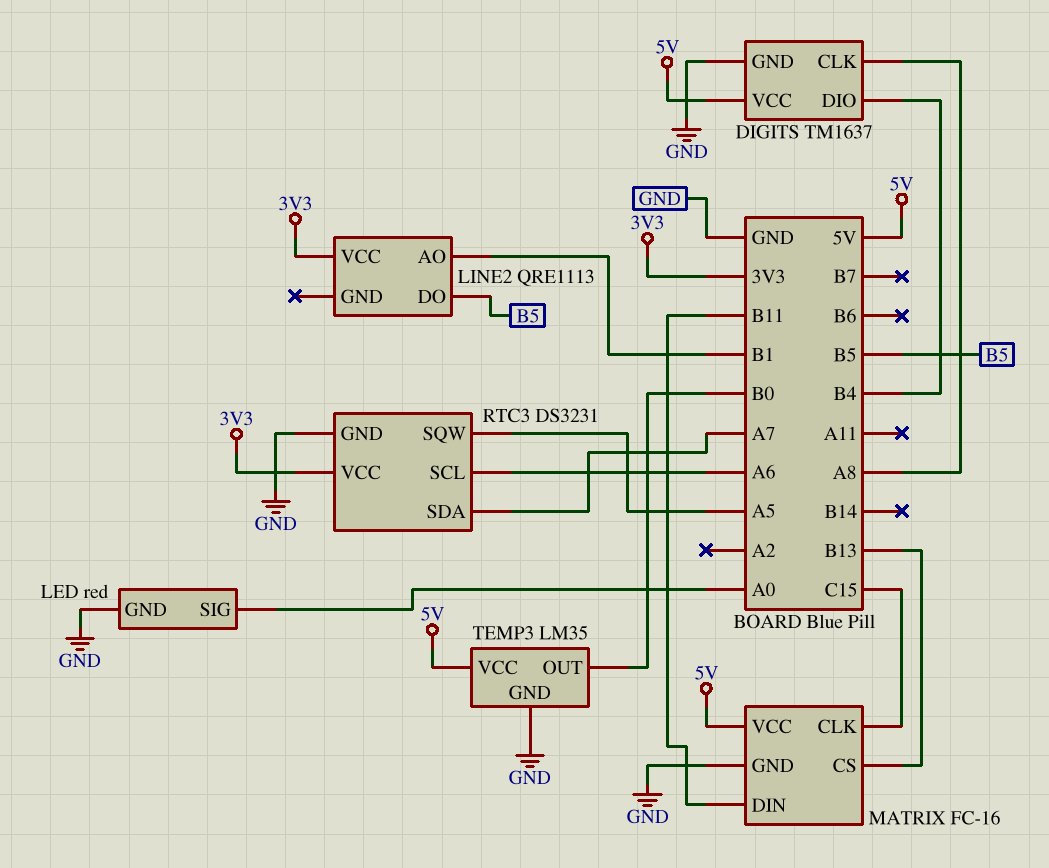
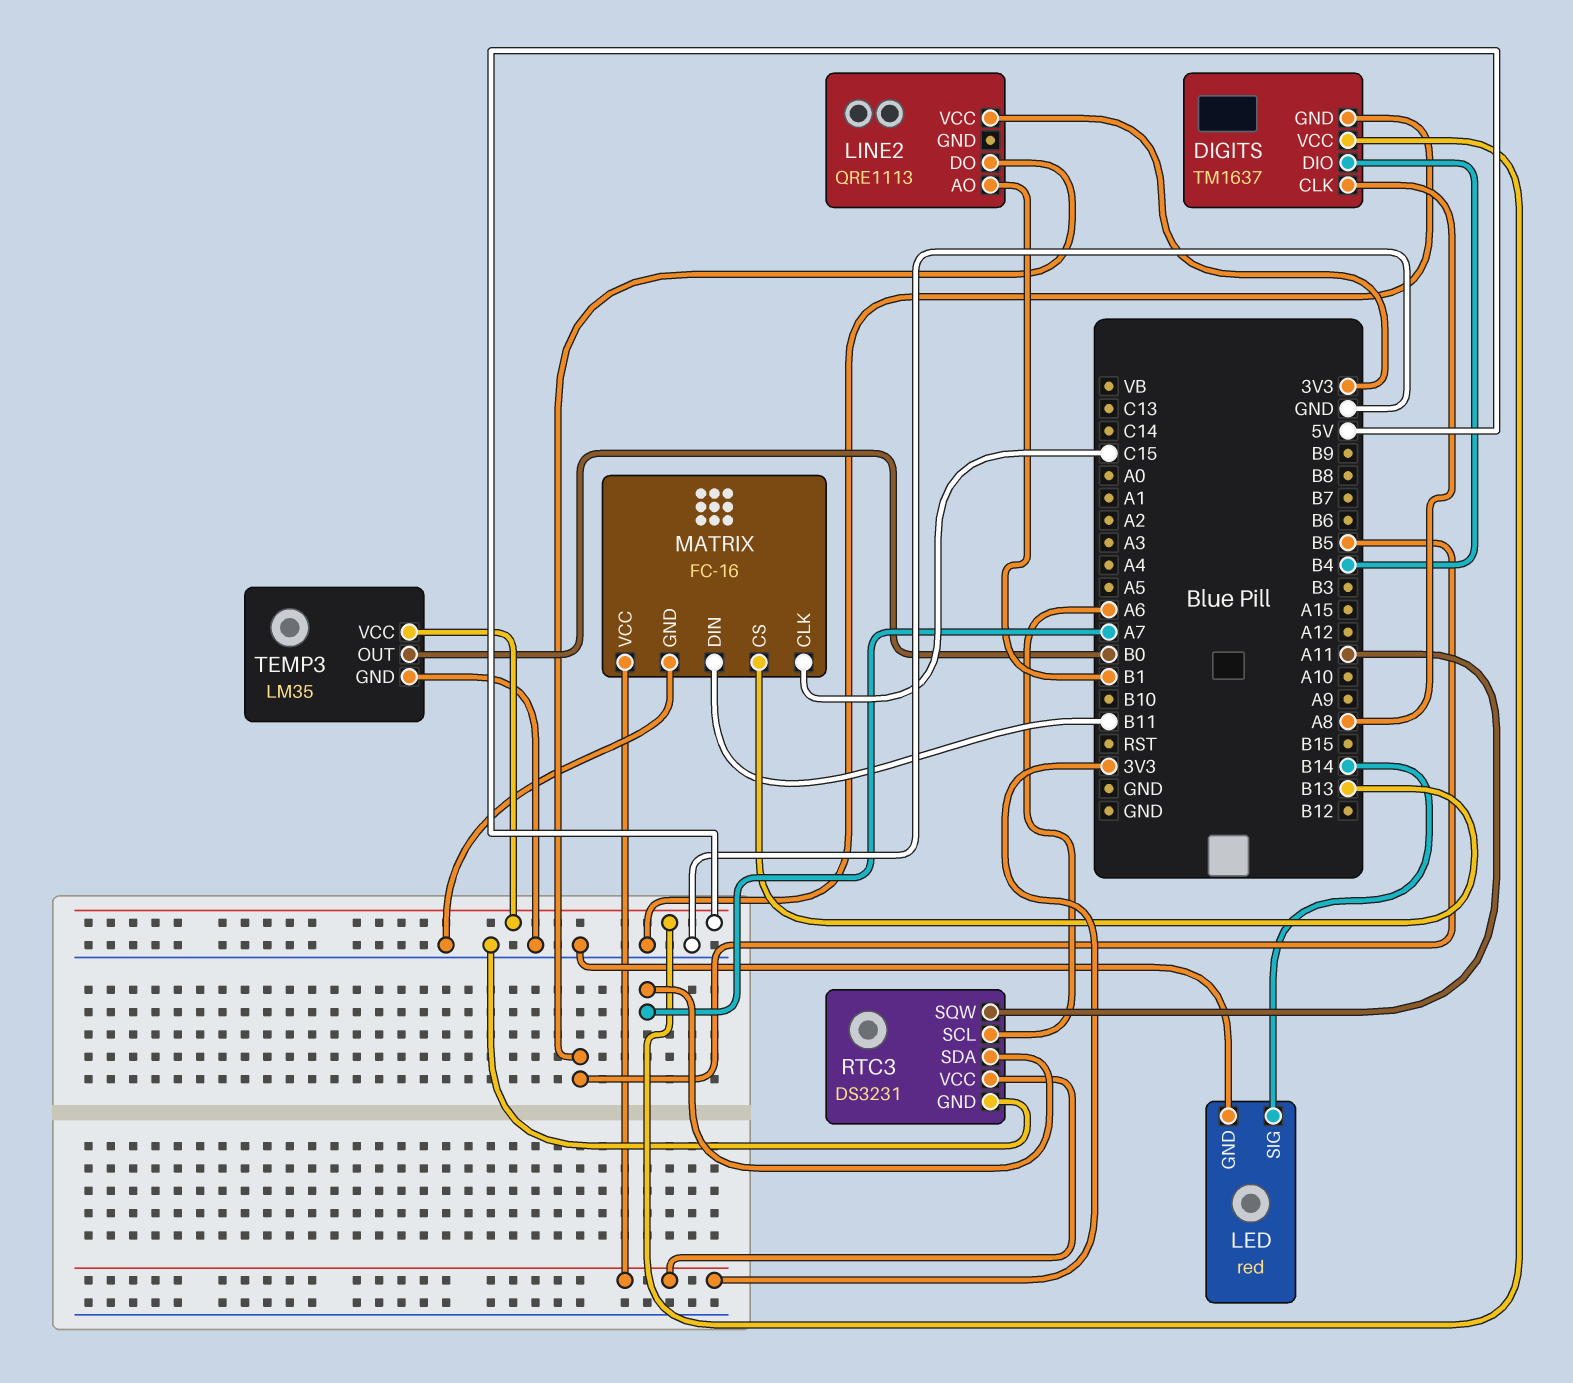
LED pin SIG: A0 -> B14
MATRIX pin VCC: 5V -> 3V3
RTC3 pin SQW: A5 -> A11

